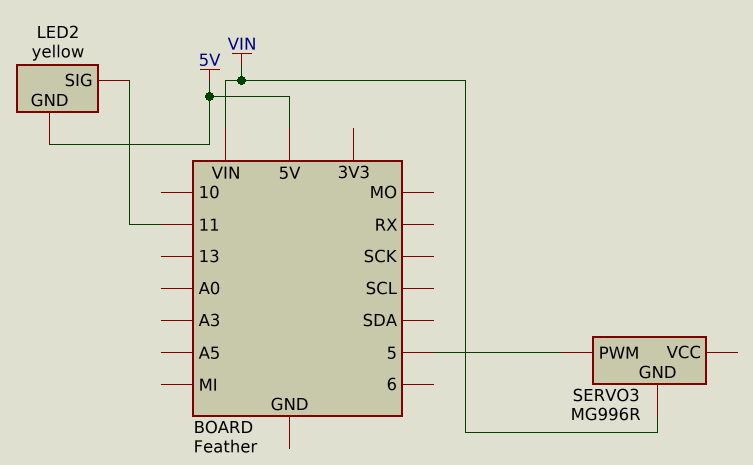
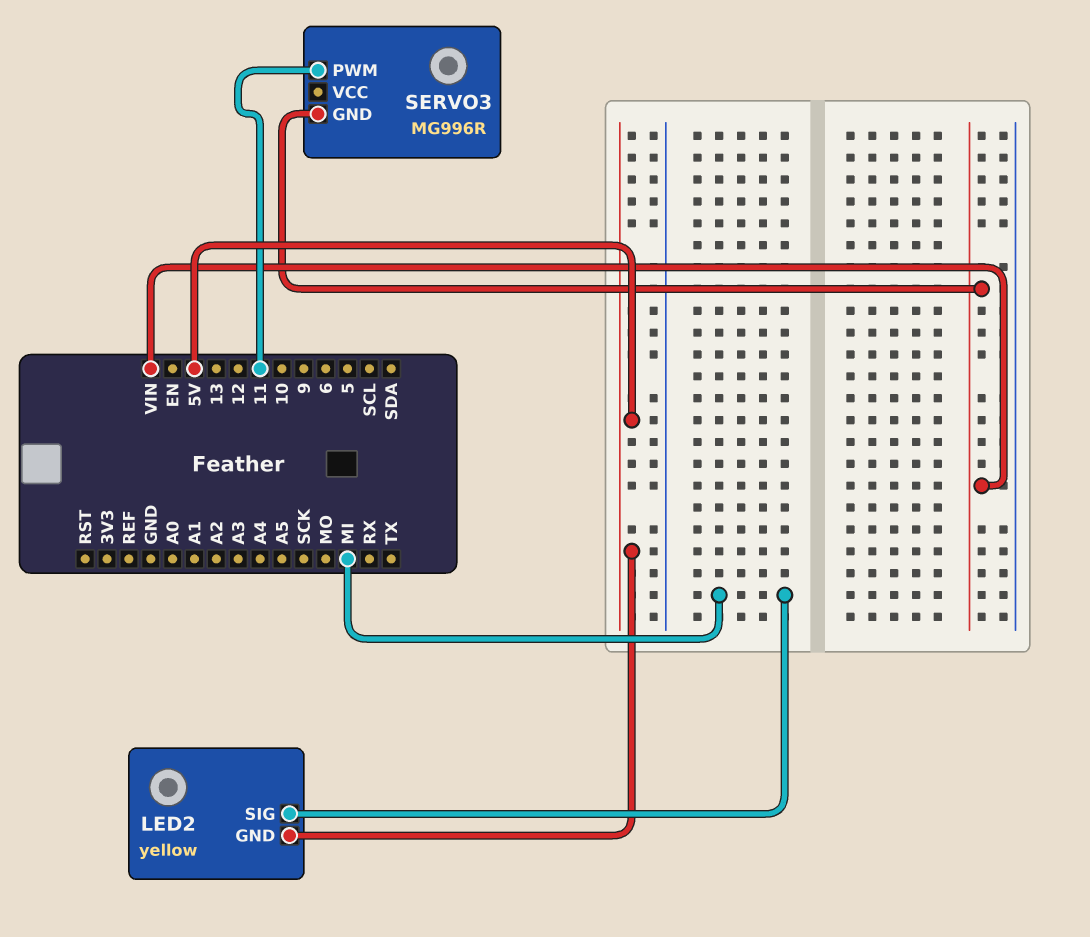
LED2 pin SIG: 11 -> MI
SERVO3 pin PWM: 5 -> 11

